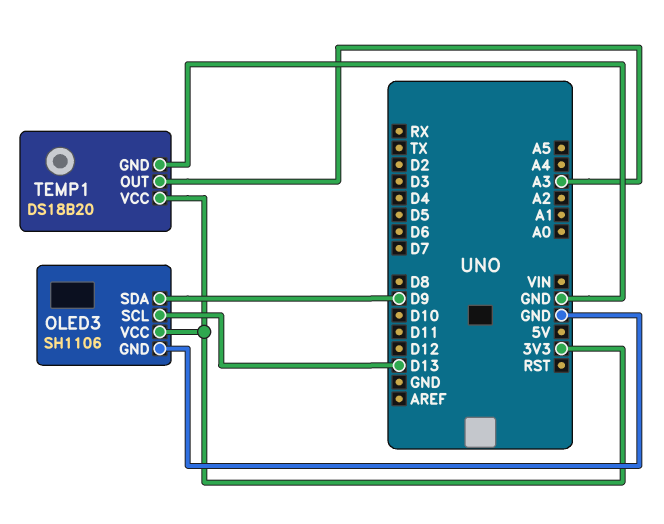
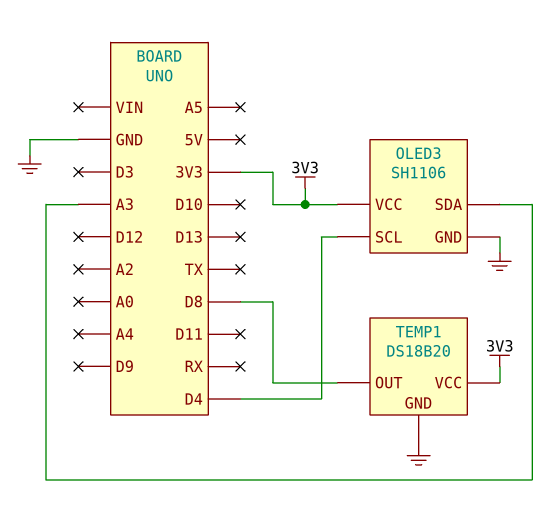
OLED3 pin SCL: D13 -> D4
OLED3 pin SDA: D9 -> A3
TEMP1 pin OUT: A3 -> D8

